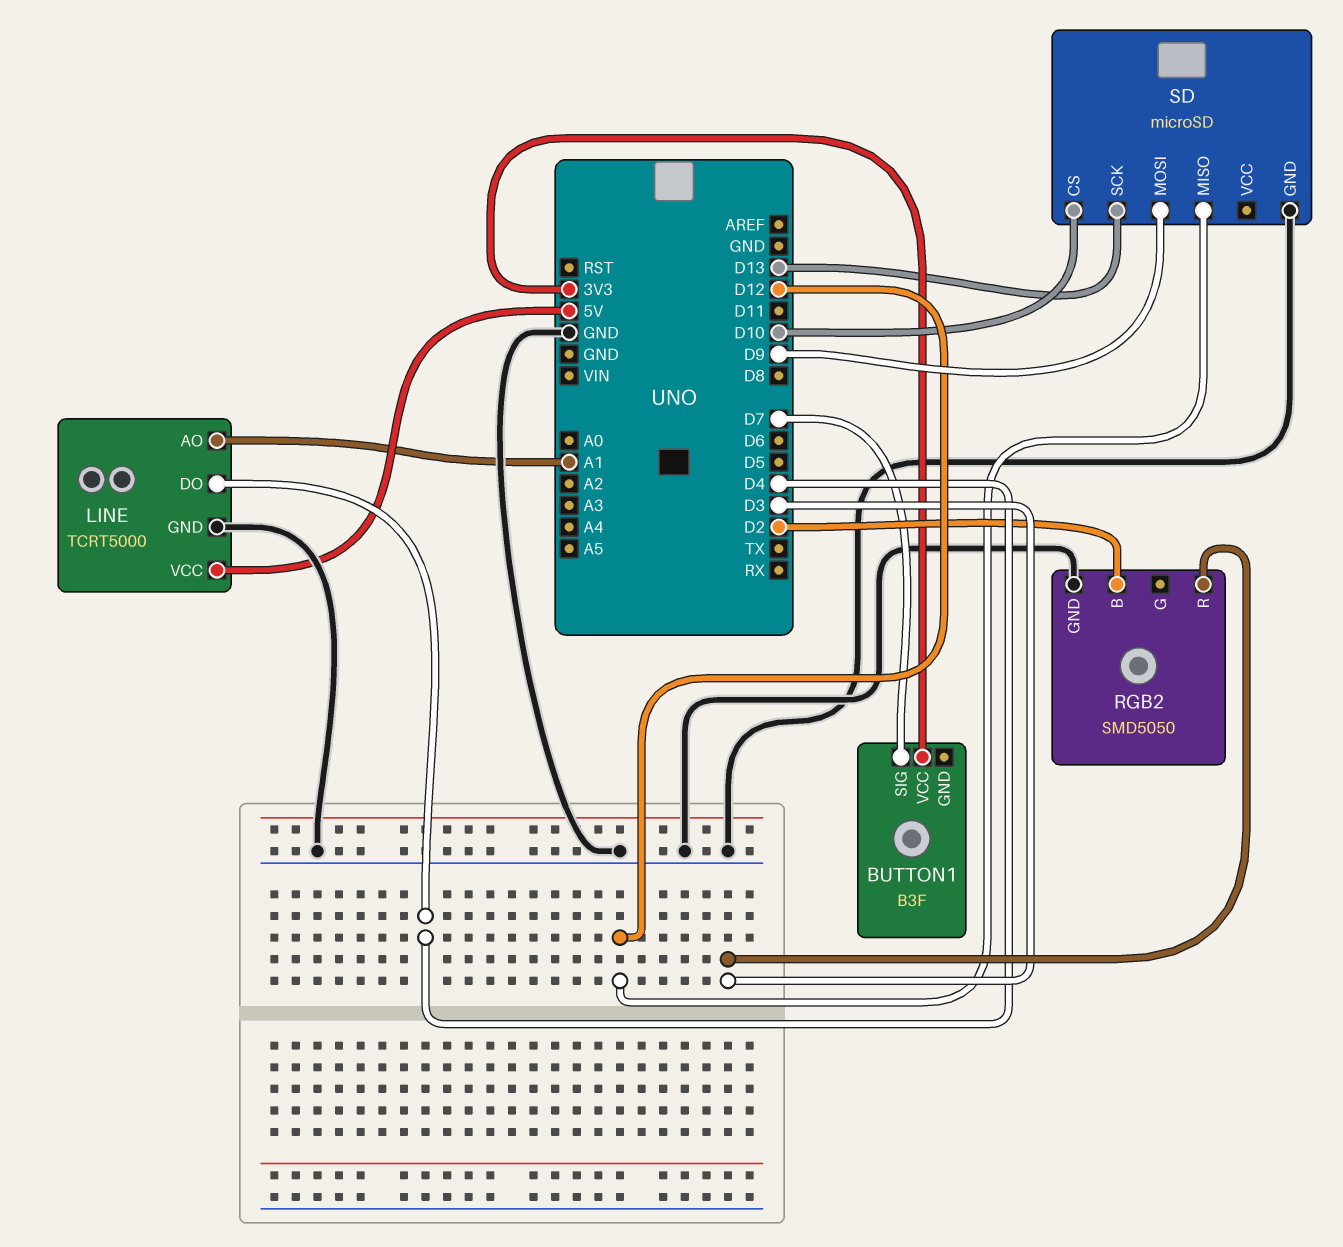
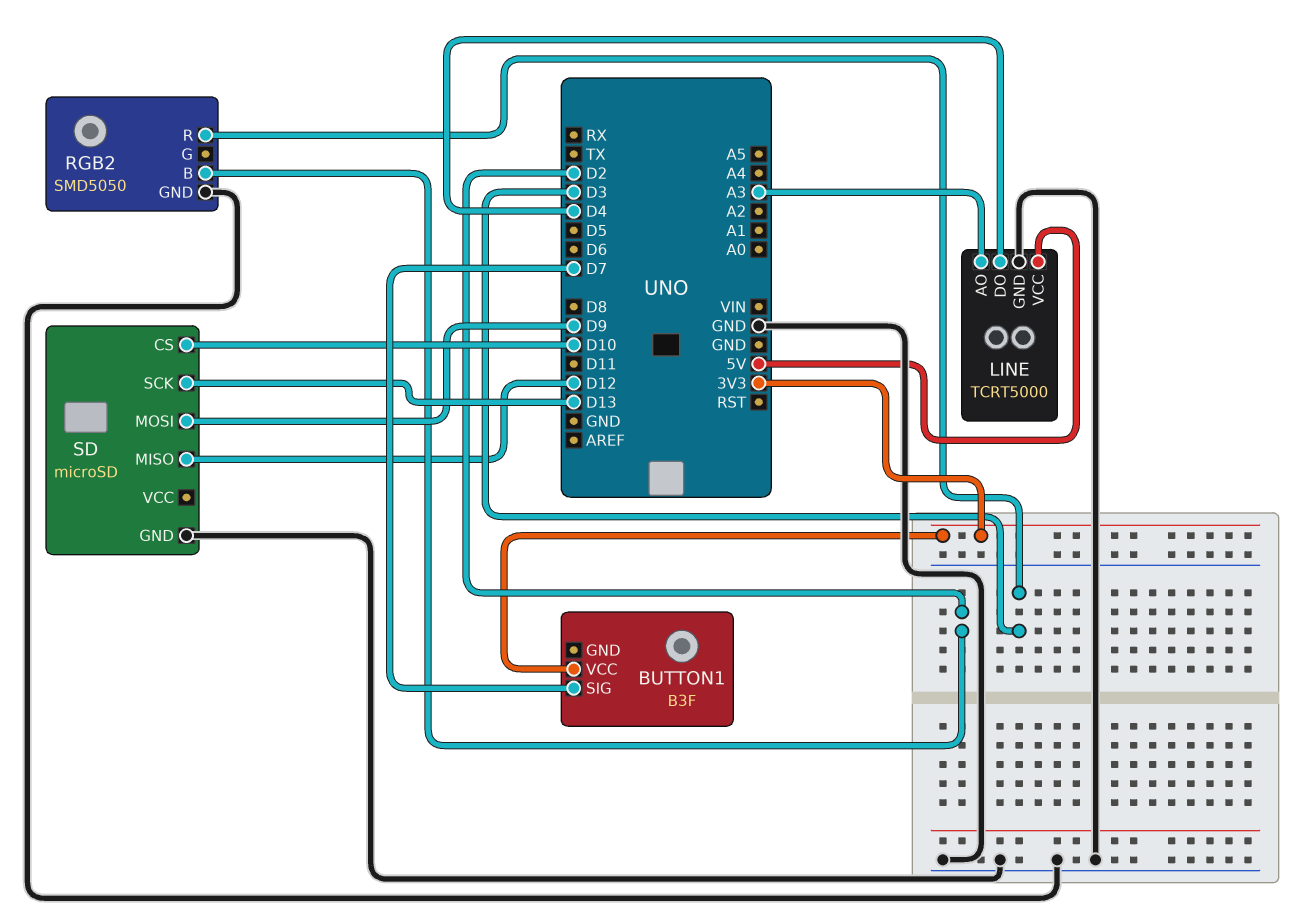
LINE pin AO: A1 -> A3

